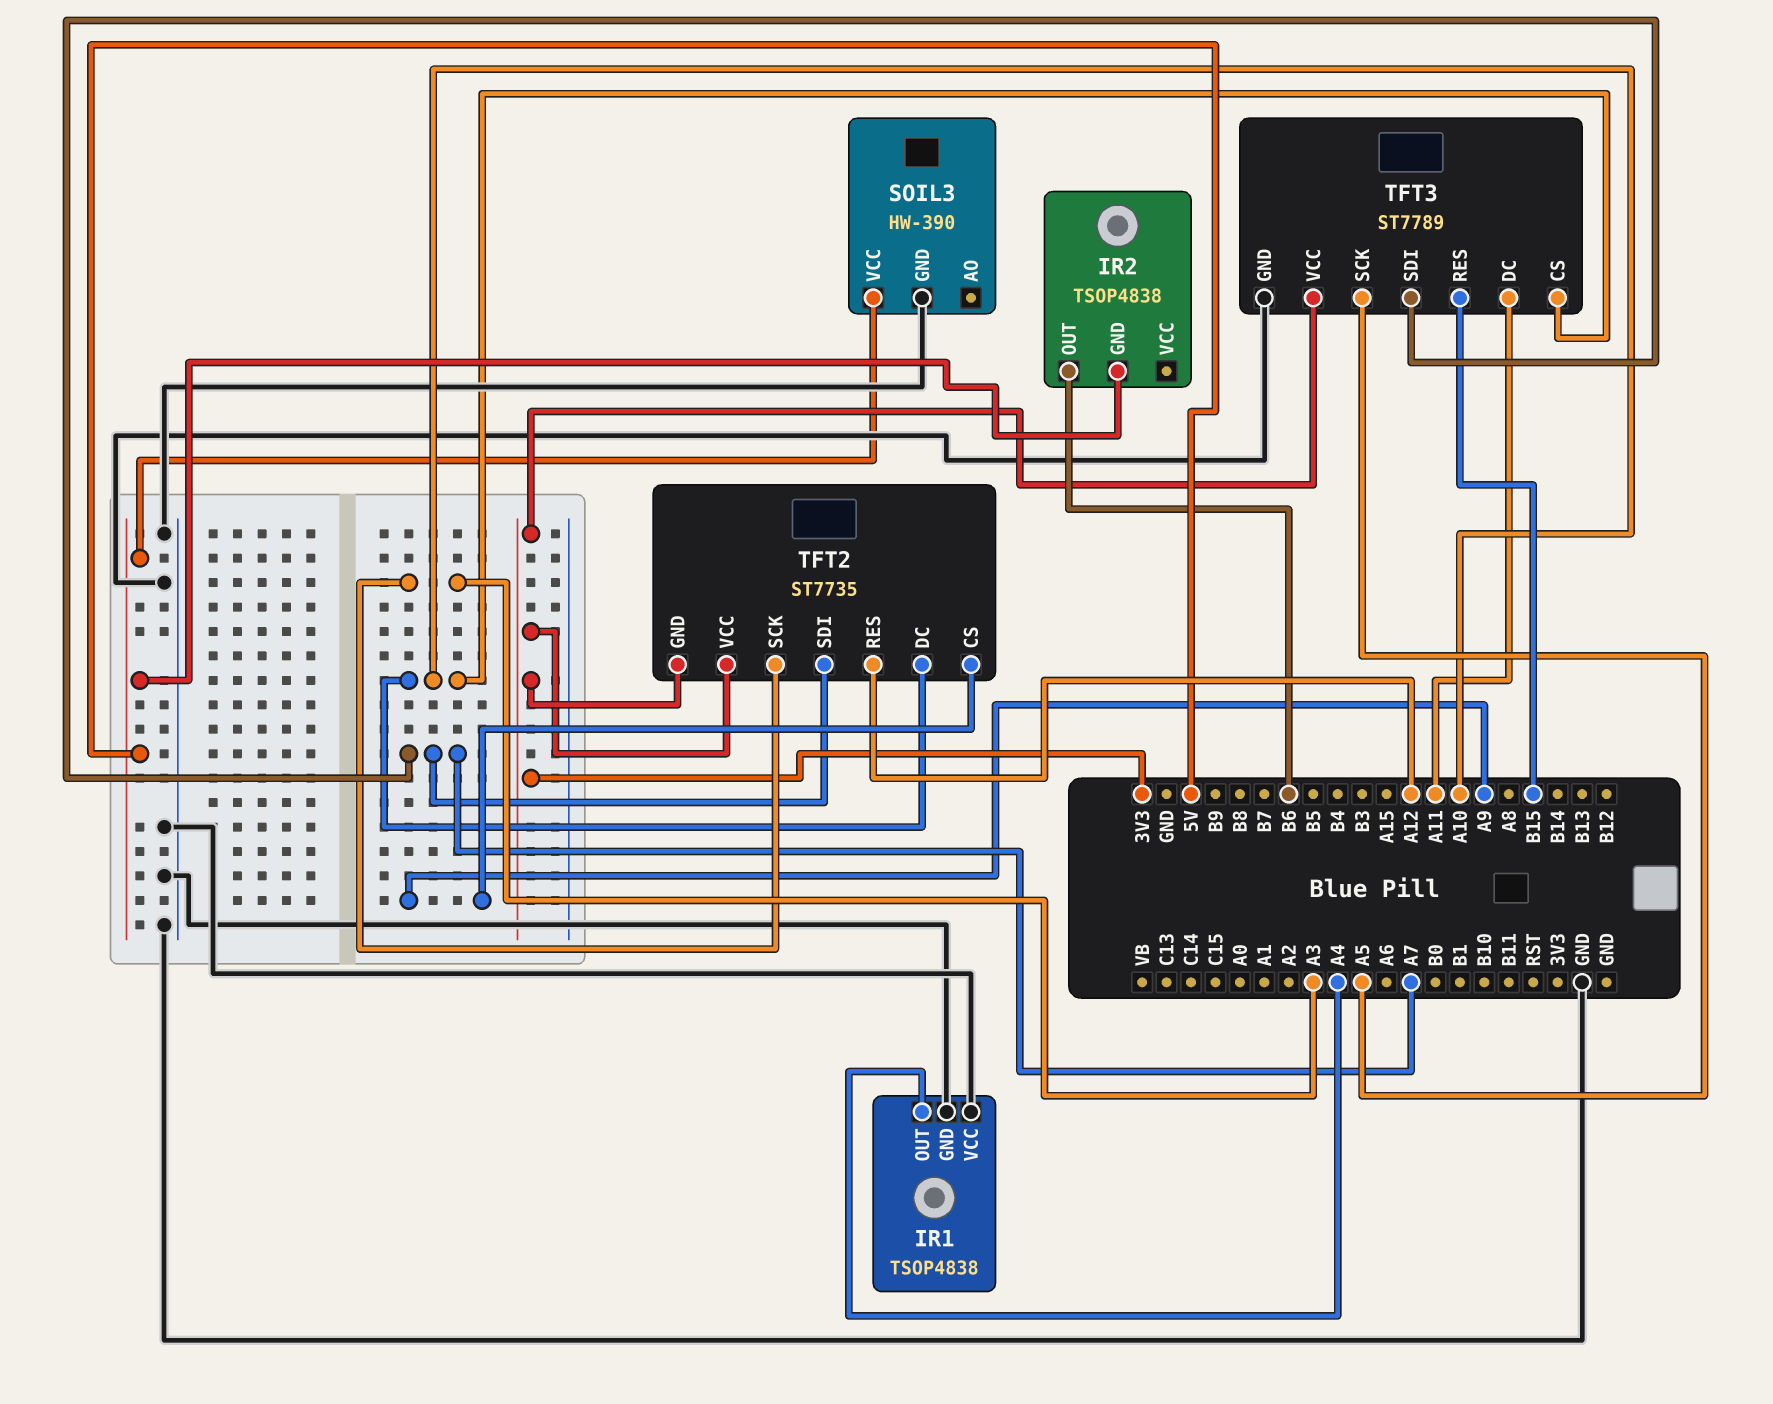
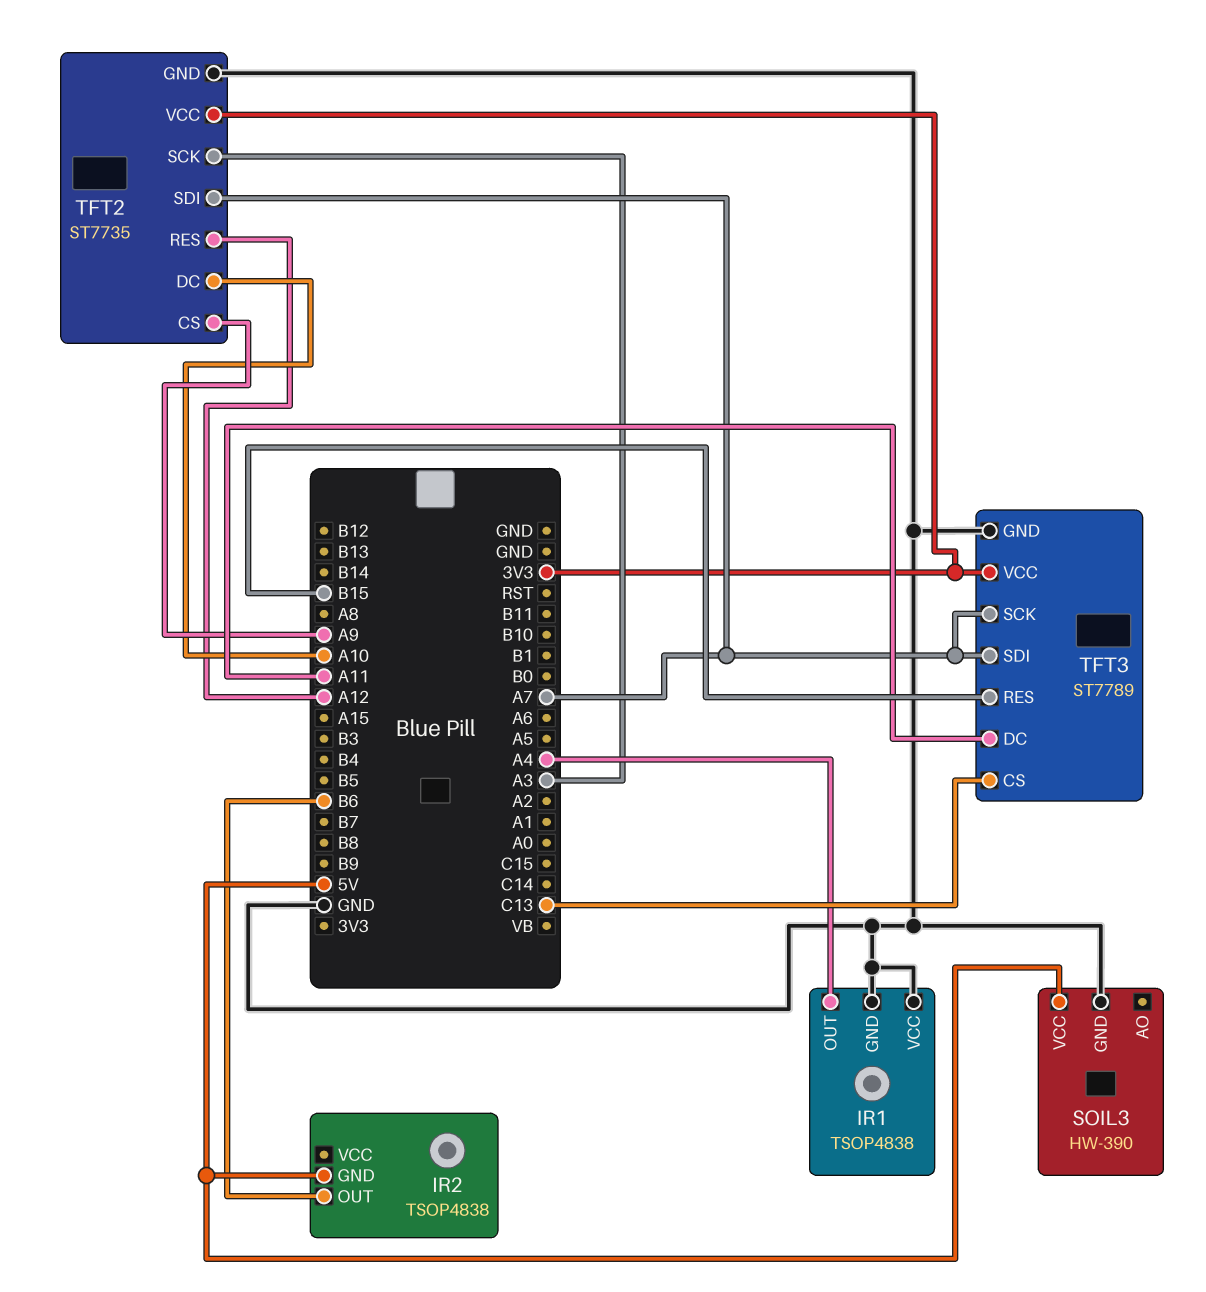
TFT2 pin GND: 3V3 -> GND
TFT3 pin CS: A10 -> C13
TFT3 pin SCK: A5 -> A7

